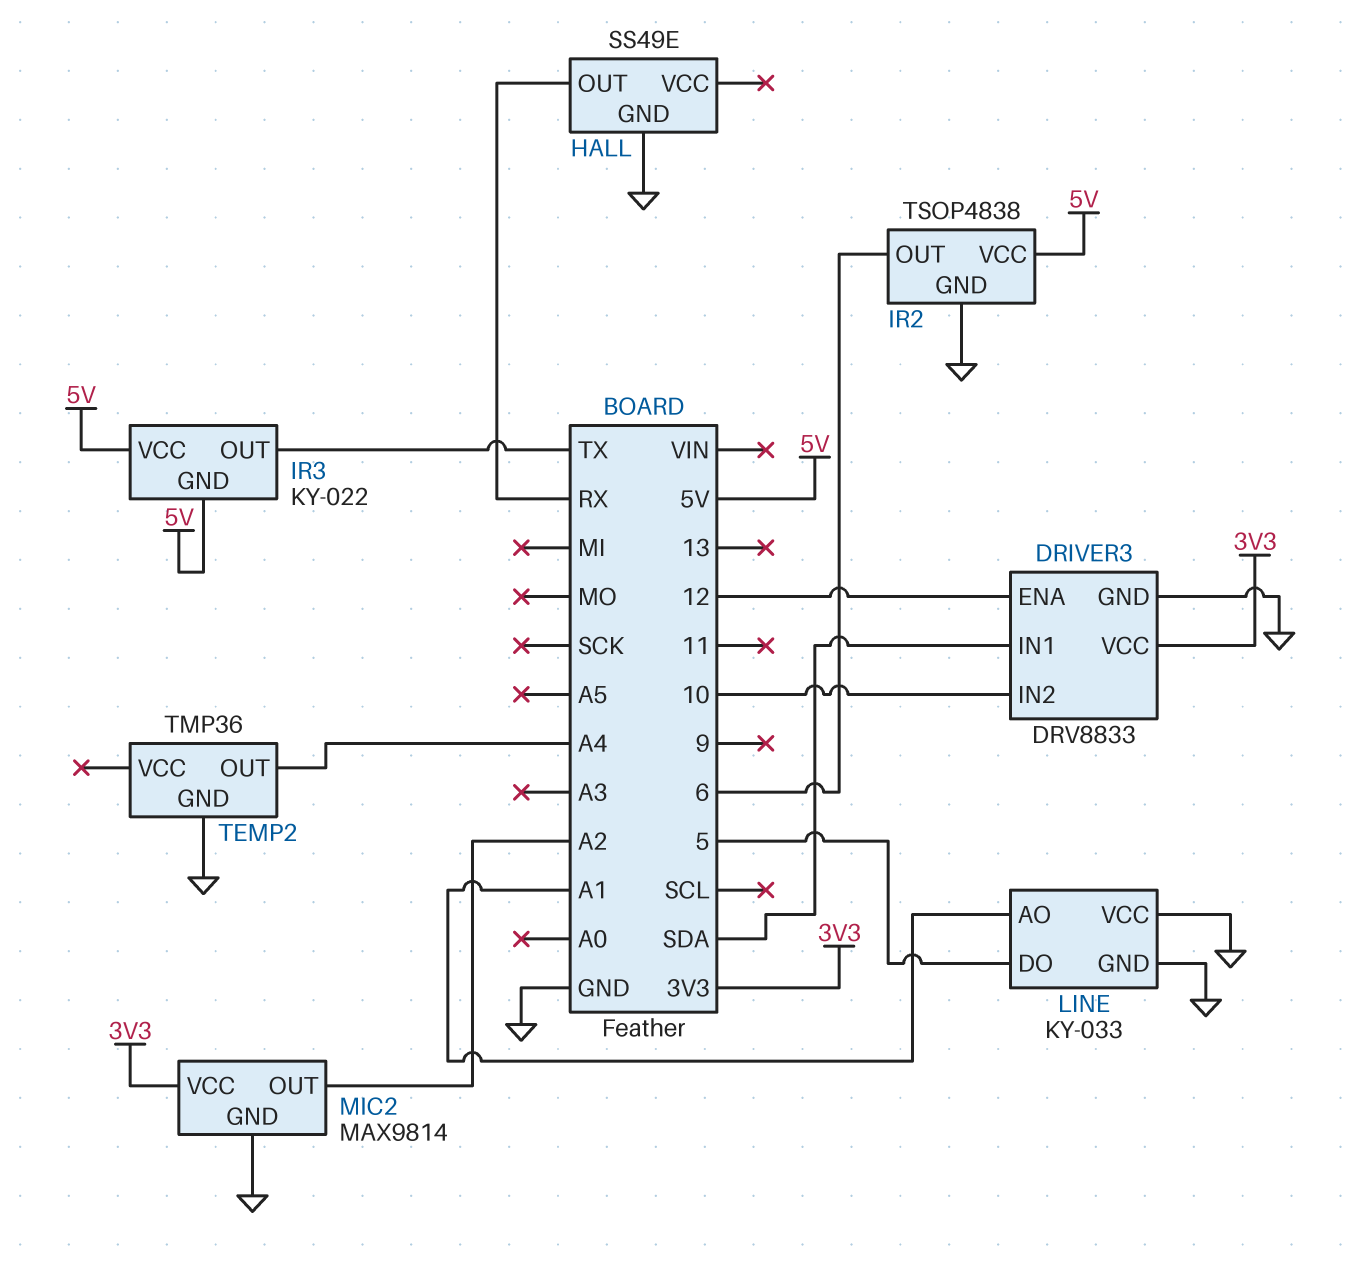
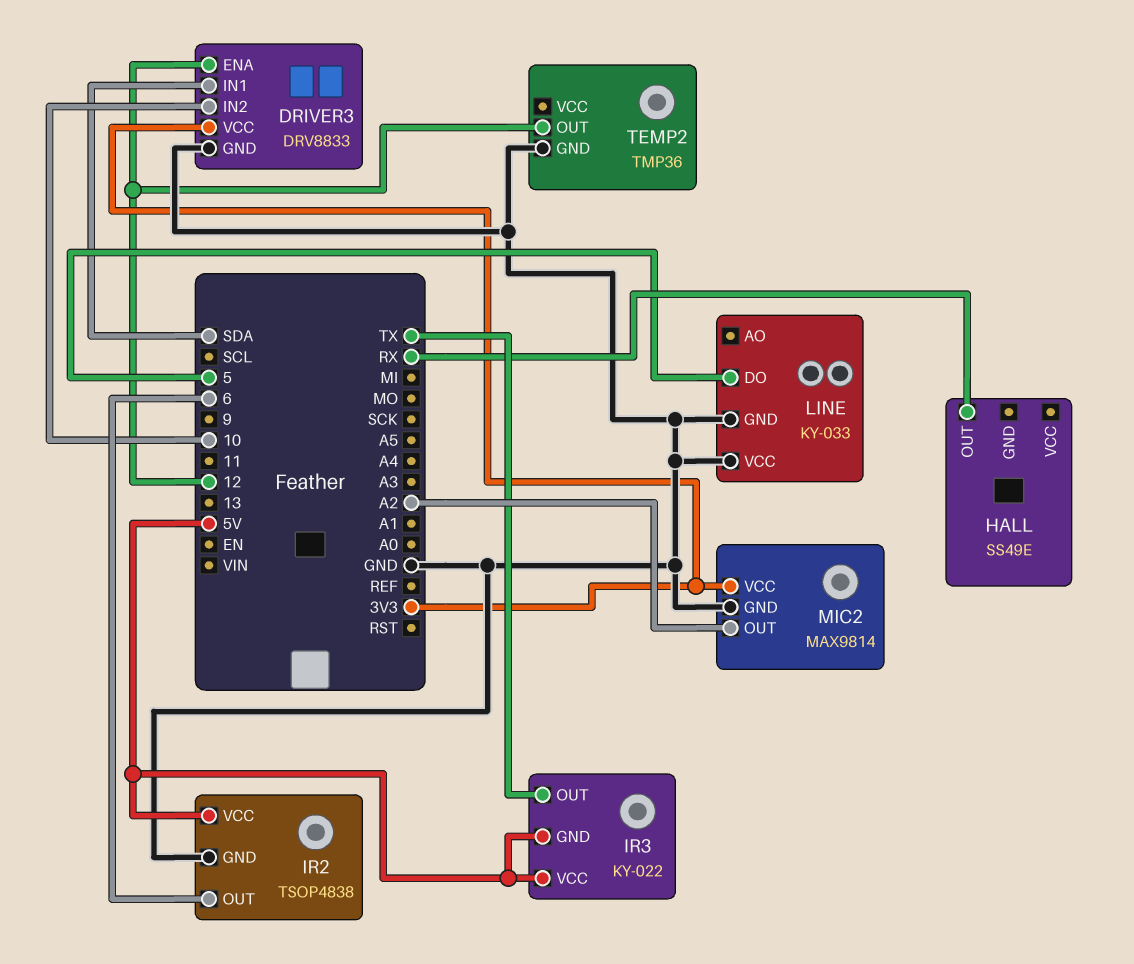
HALL pin GND: GND -> none
LINE pin AO: A1 -> none
TEMP2 pin OUT: A4 -> 12

